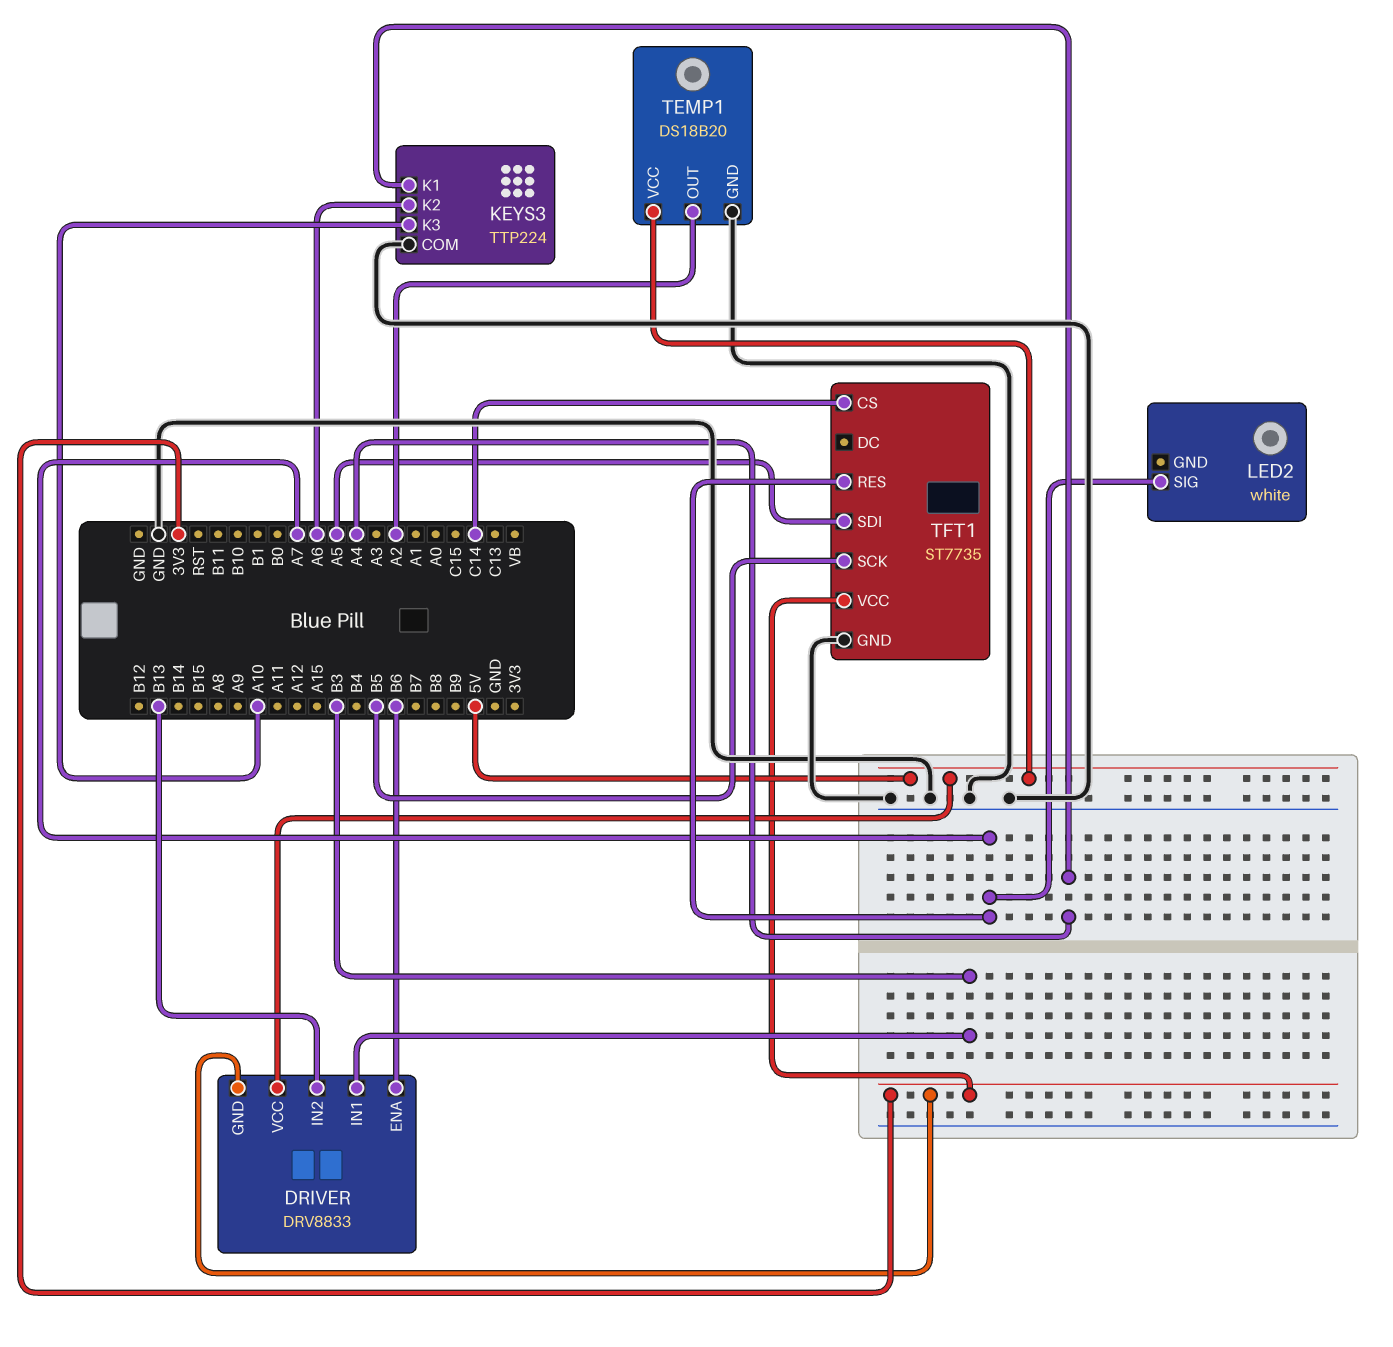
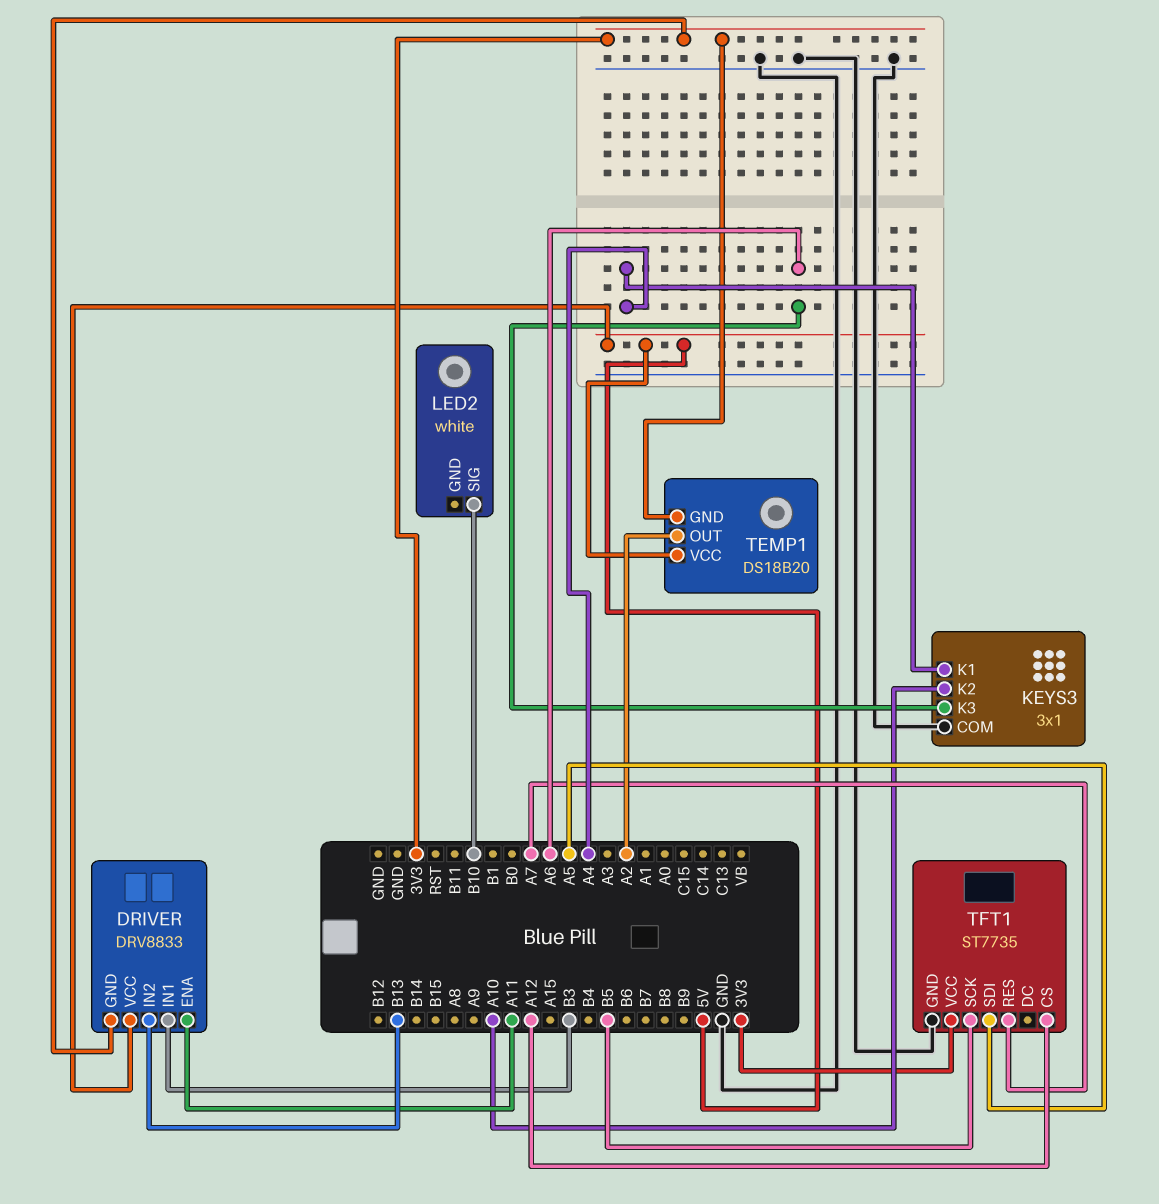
DRIVER pin ENA: B6 -> A11
KEYS3: TTP224 -> 3x1
KEYS3 pin K2: A6 -> A10
KEYS3 pin K3: A10 -> A6
LED2 pin SIG: A7 -> B10
TEMP1 pin GND: GND -> 3V3
TFT1 pin CS: C14 -> A12

